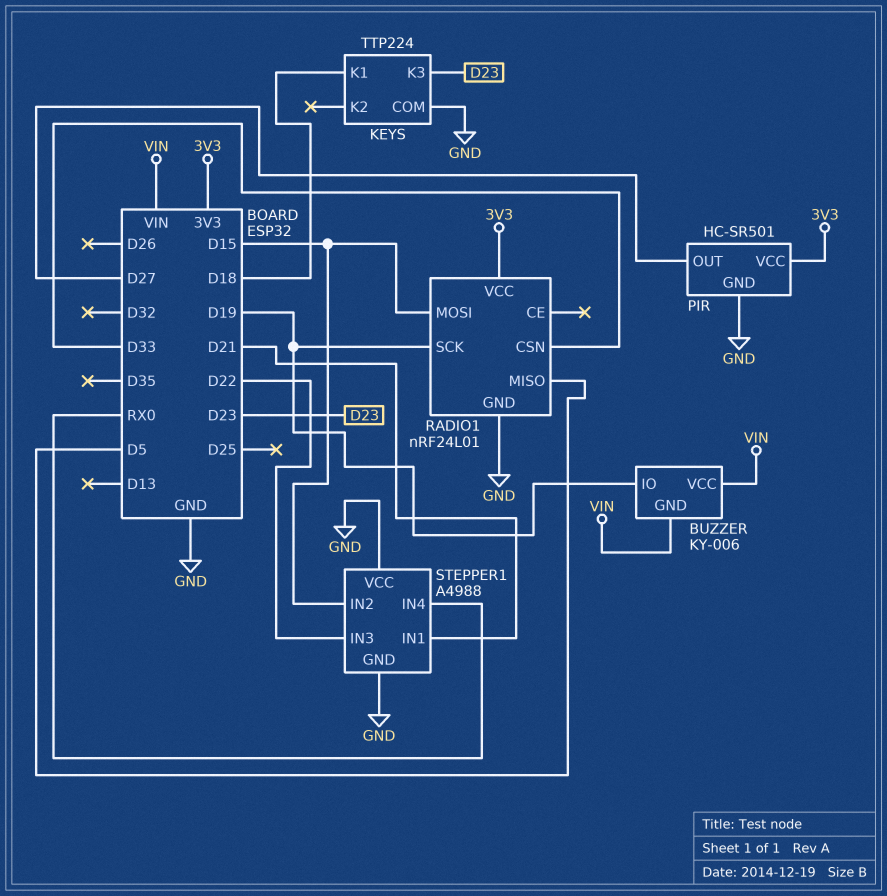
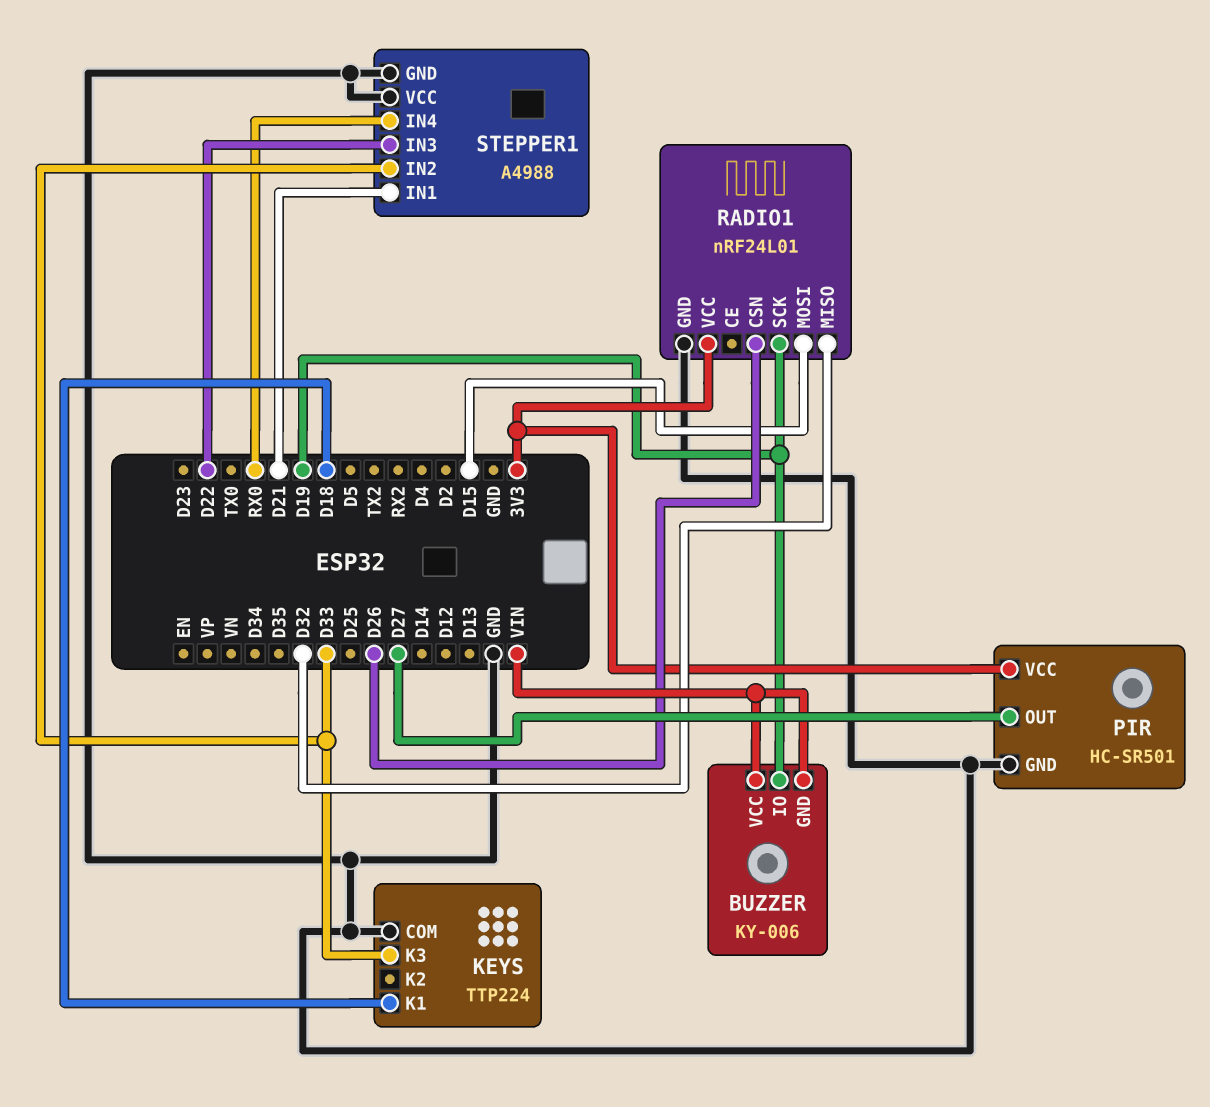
KEYS pin K3: D23 -> D33
RADIO1 pin CSN: D33 -> D26
RADIO1 pin MISO: D5 -> D32
STEPPER1 pin IN2: D15 -> D33

